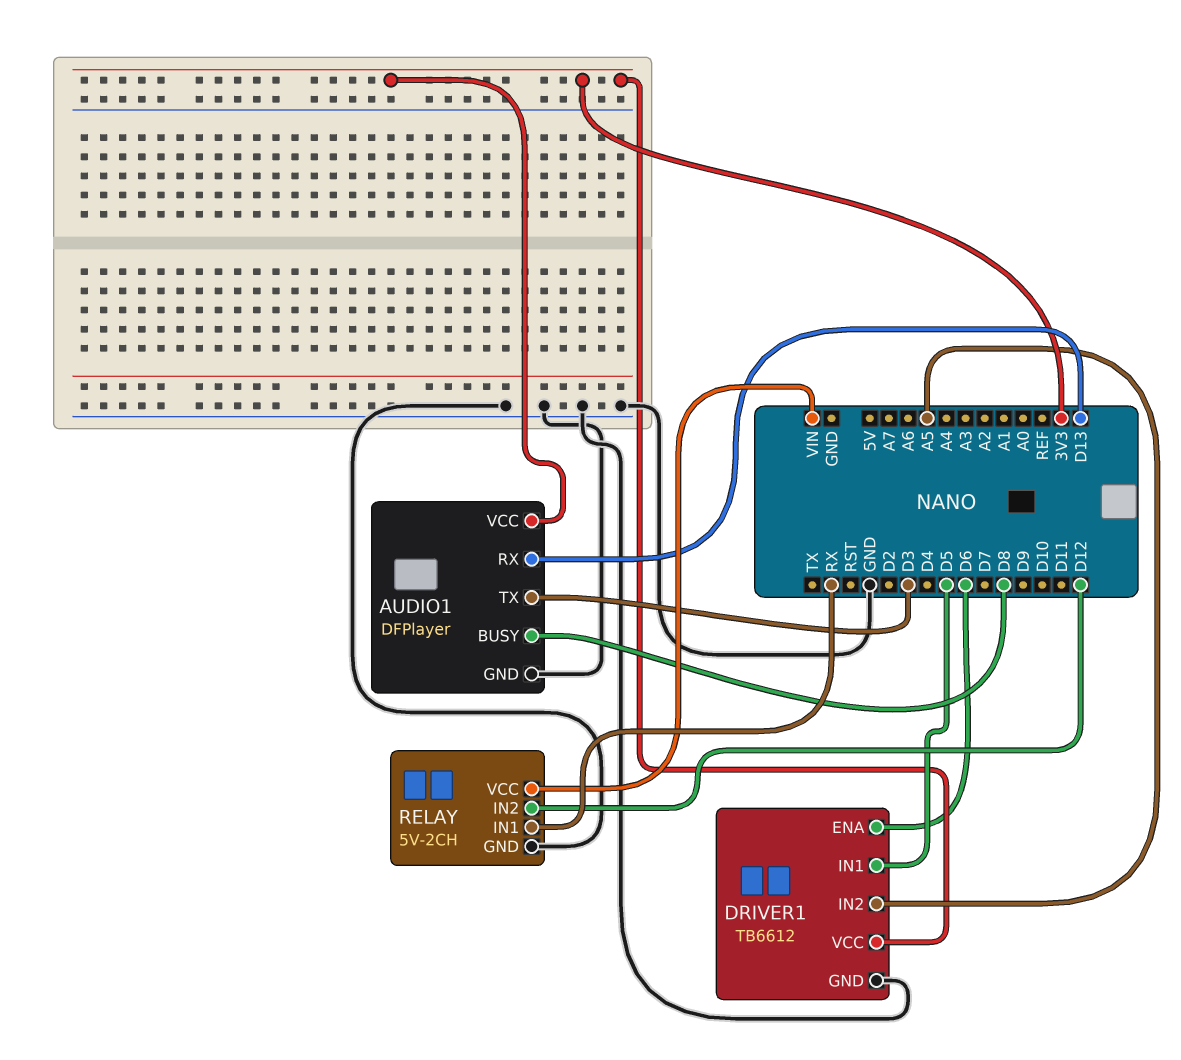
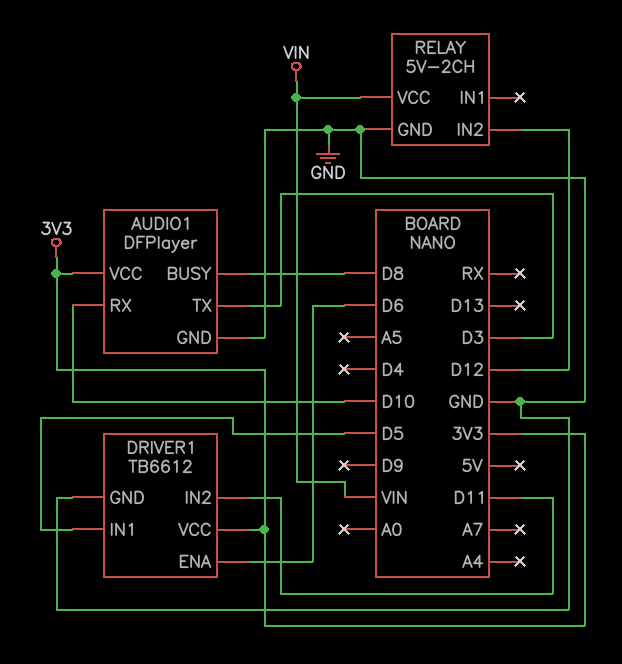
AUDIO1 pin RX: D13 -> D10
DRIVER1 pin IN2: A5 -> D11
RELAY pin IN1: RX -> none

